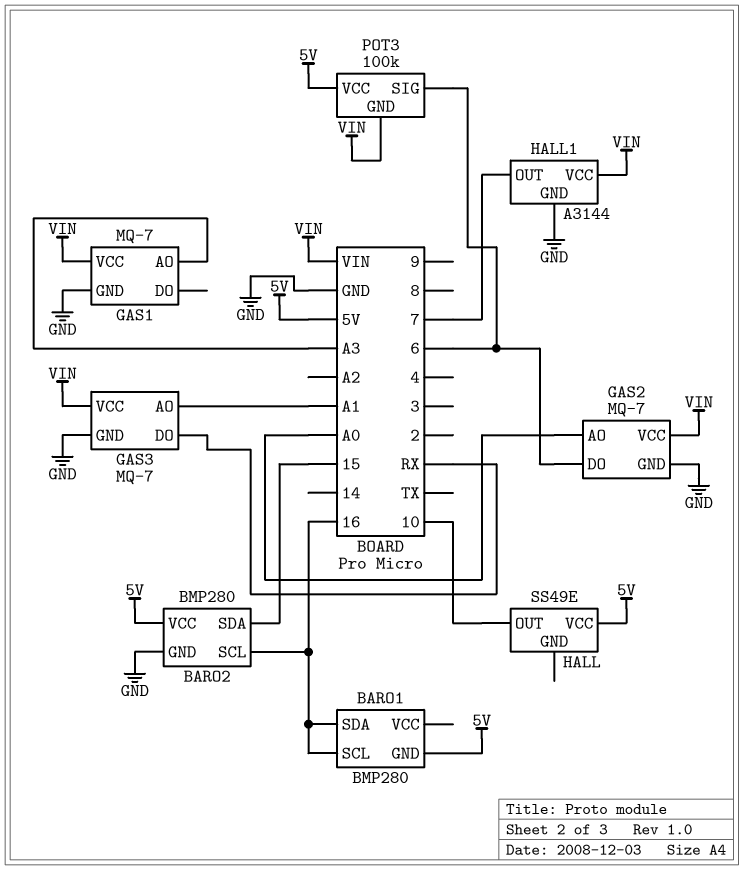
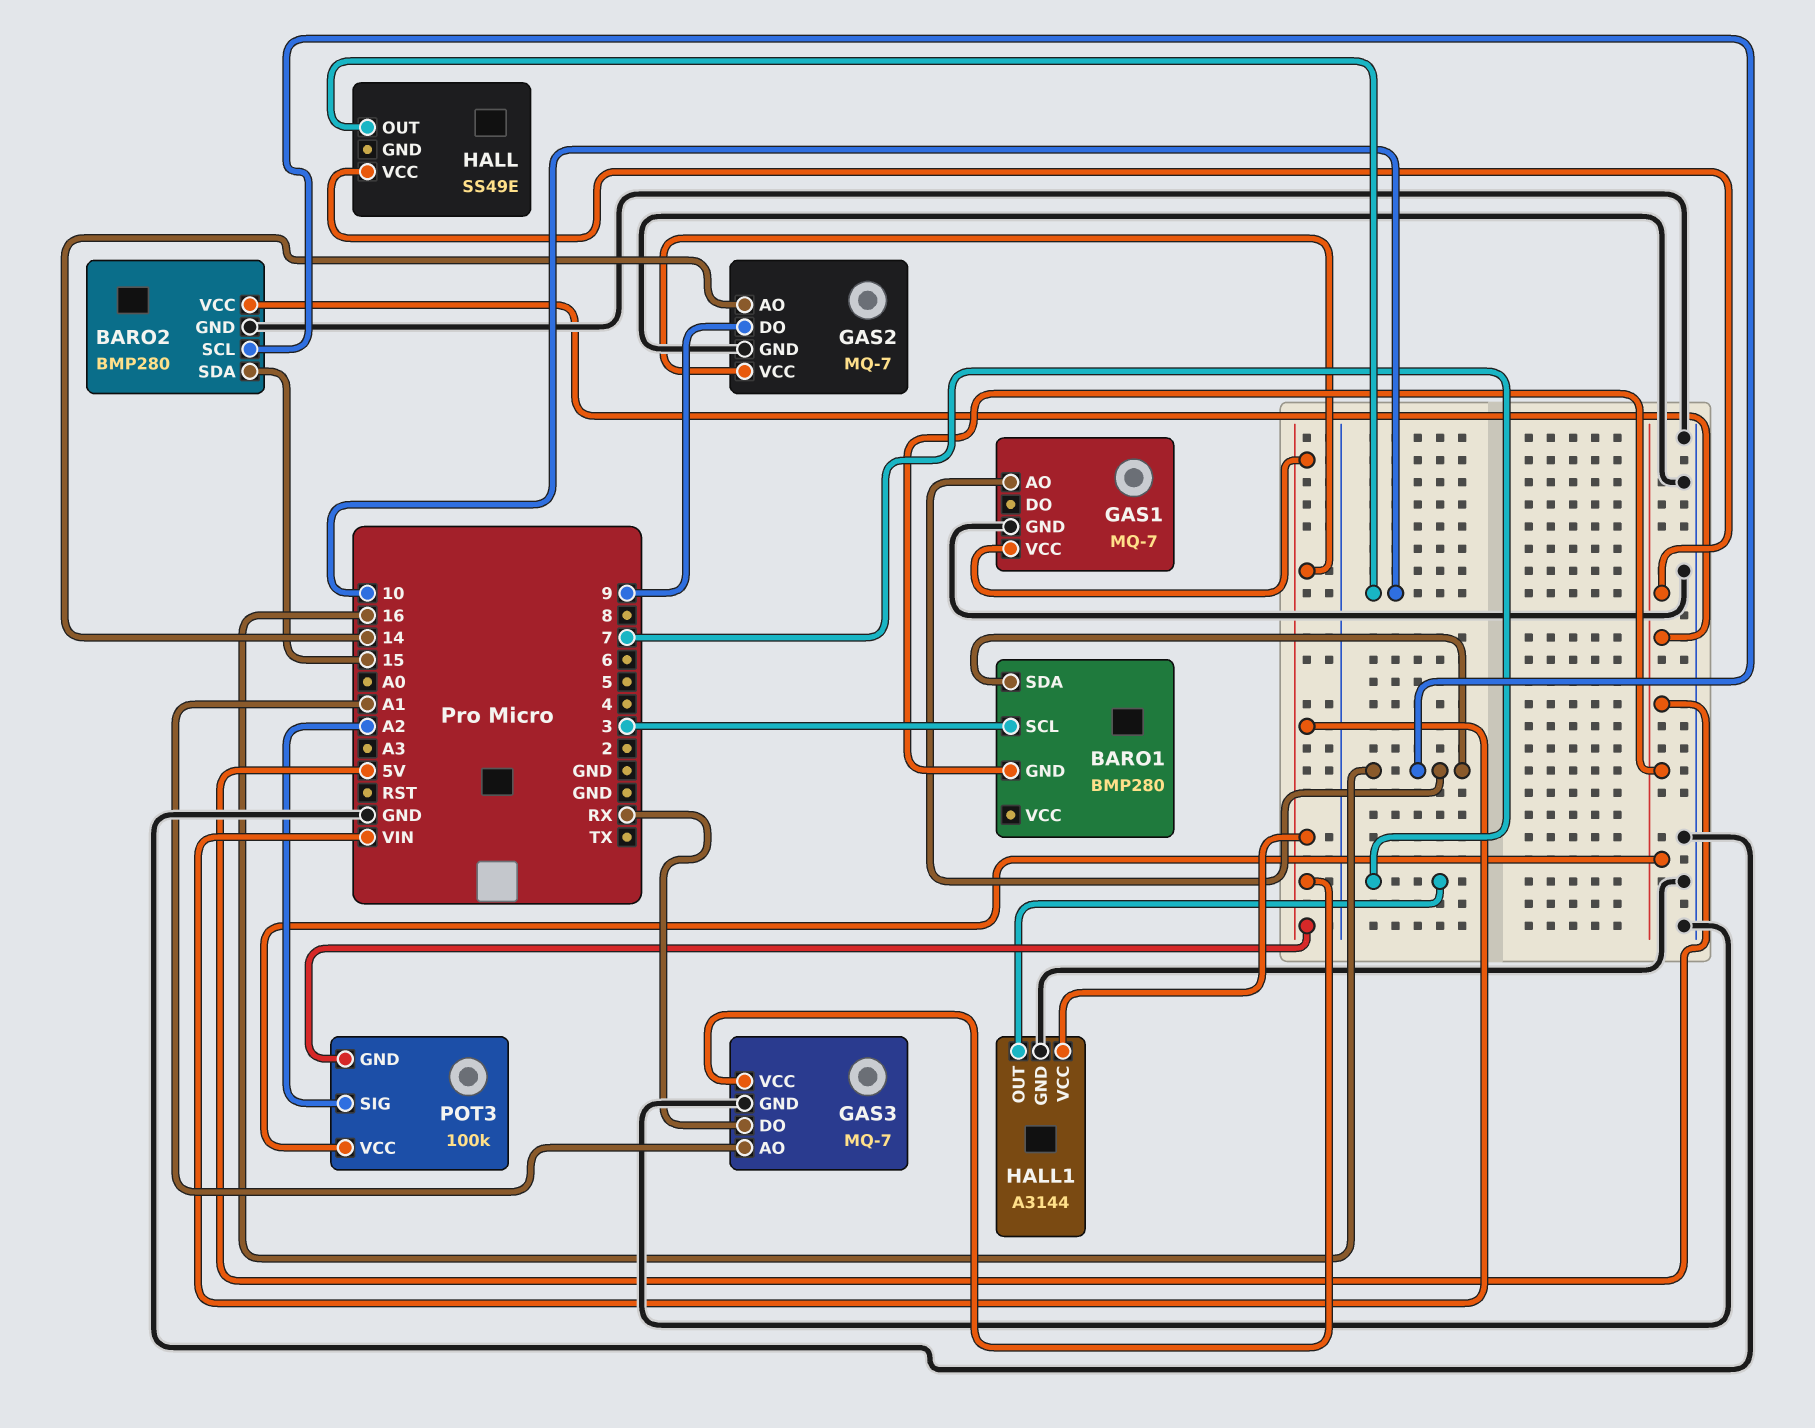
BARO1 pin SCL: 16 -> 3
GAS1 pin AO: A3 -> 16
GAS2 pin AO: A0 -> 14
GAS2 pin DO: 6 -> 9
POT3 pin SIG: 6 -> A2

